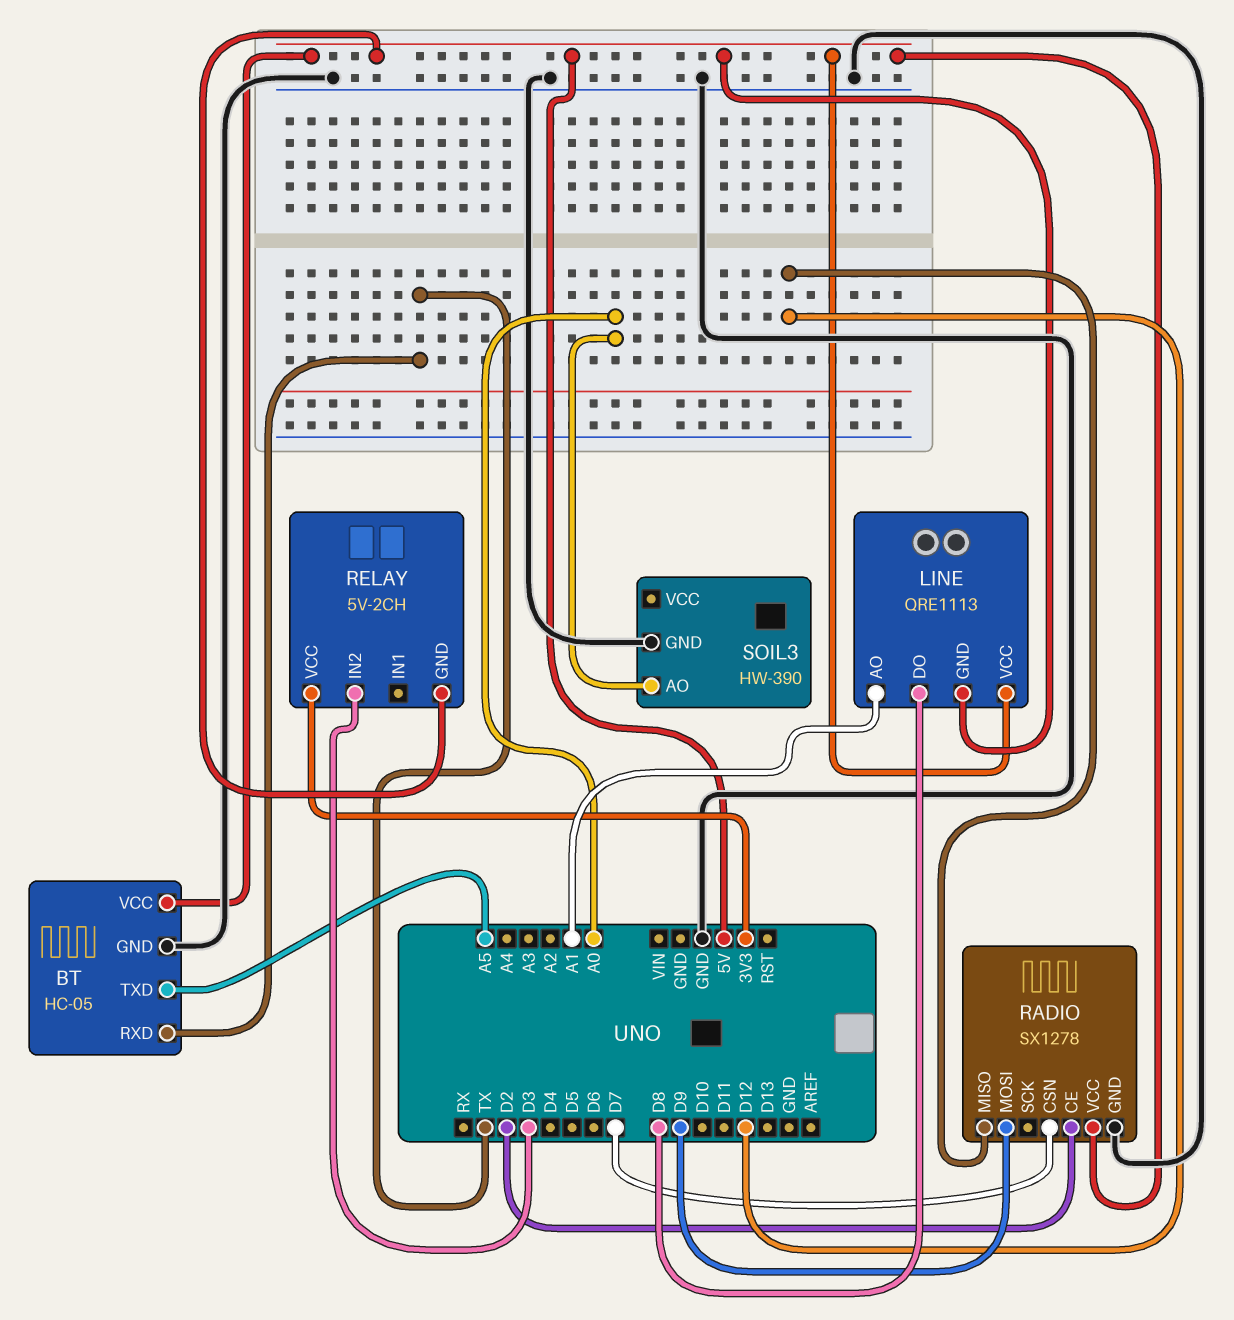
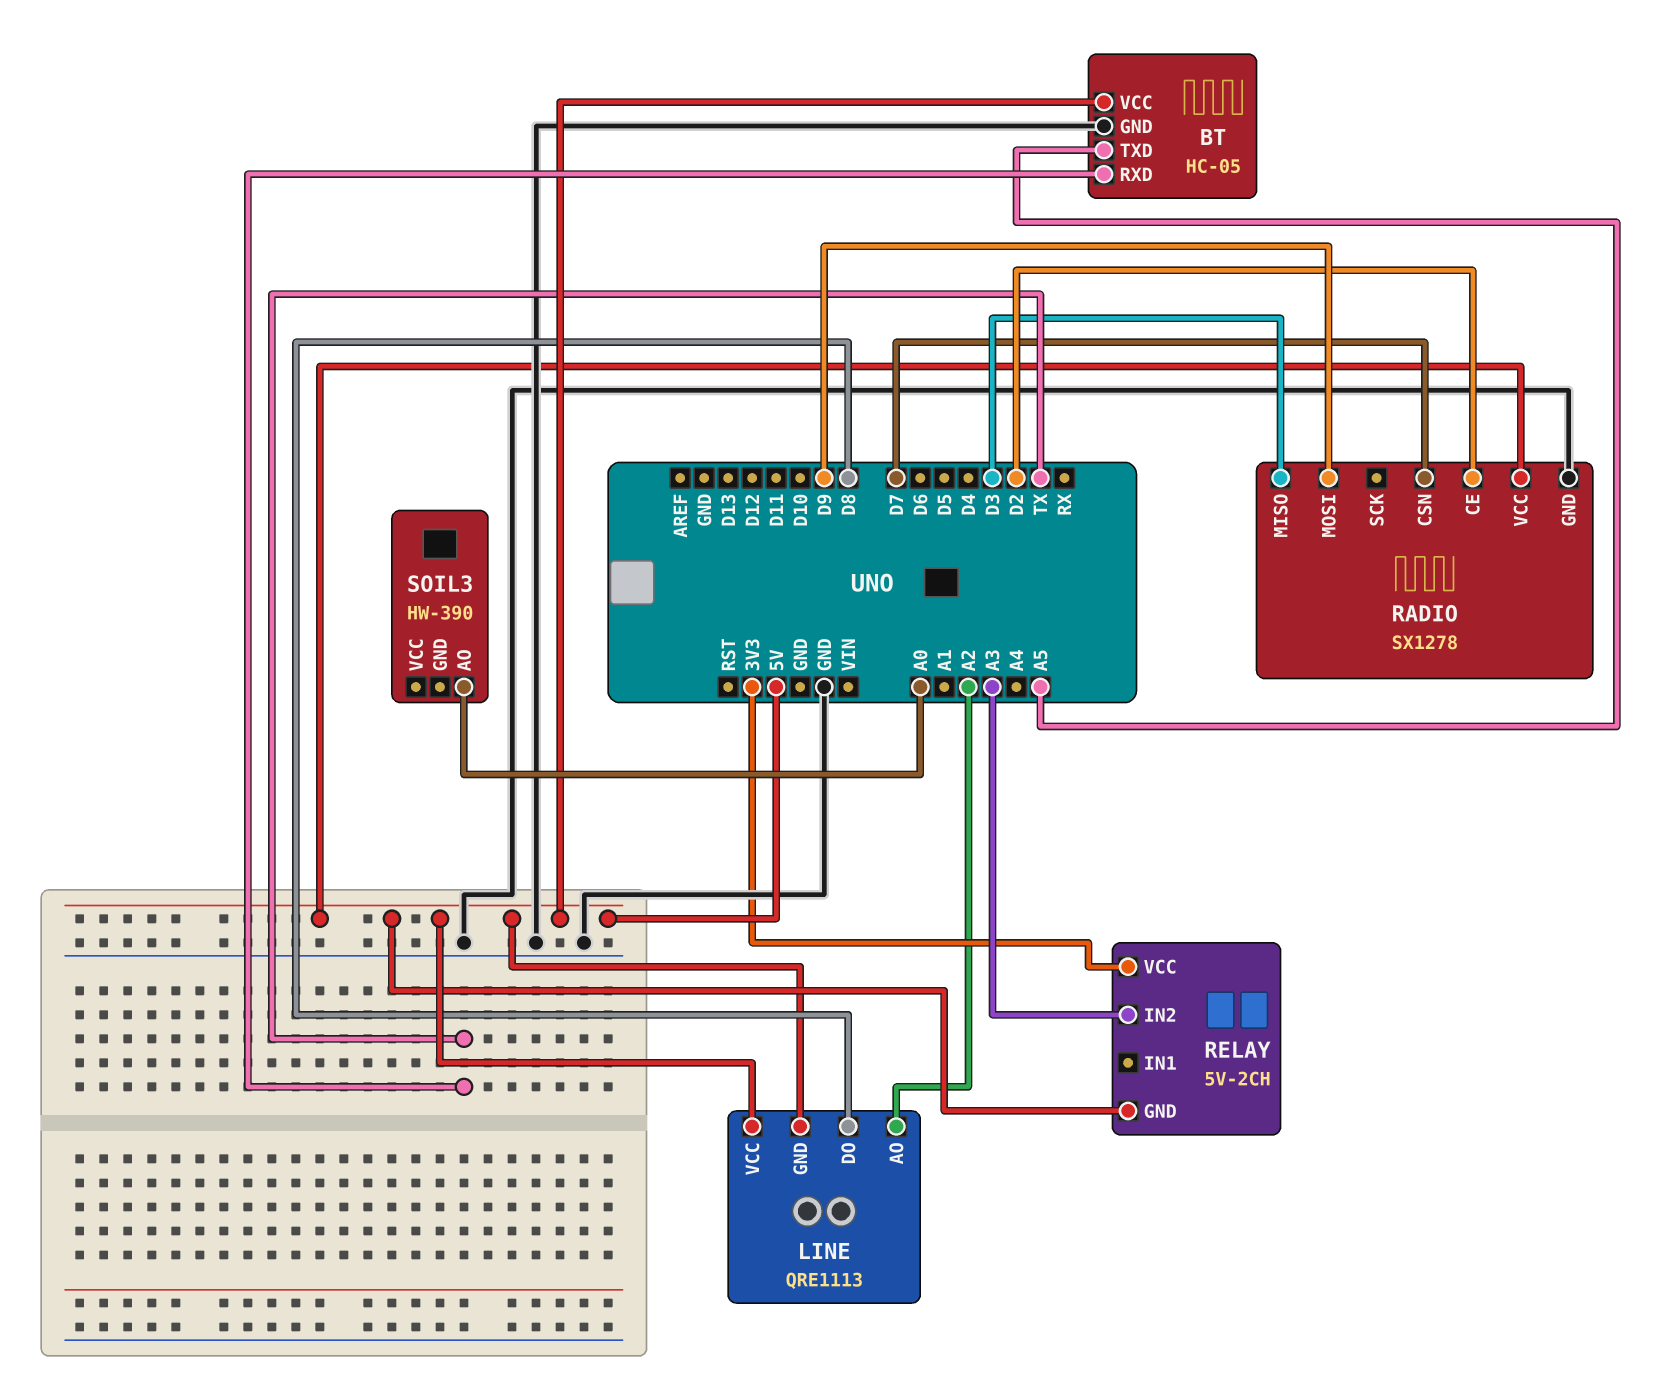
LINE pin AO: A1 -> A2
RADIO pin MISO: D12 -> D3
RELAY pin IN2: D3 -> A3
SOIL3 pin GND: GND -> none

